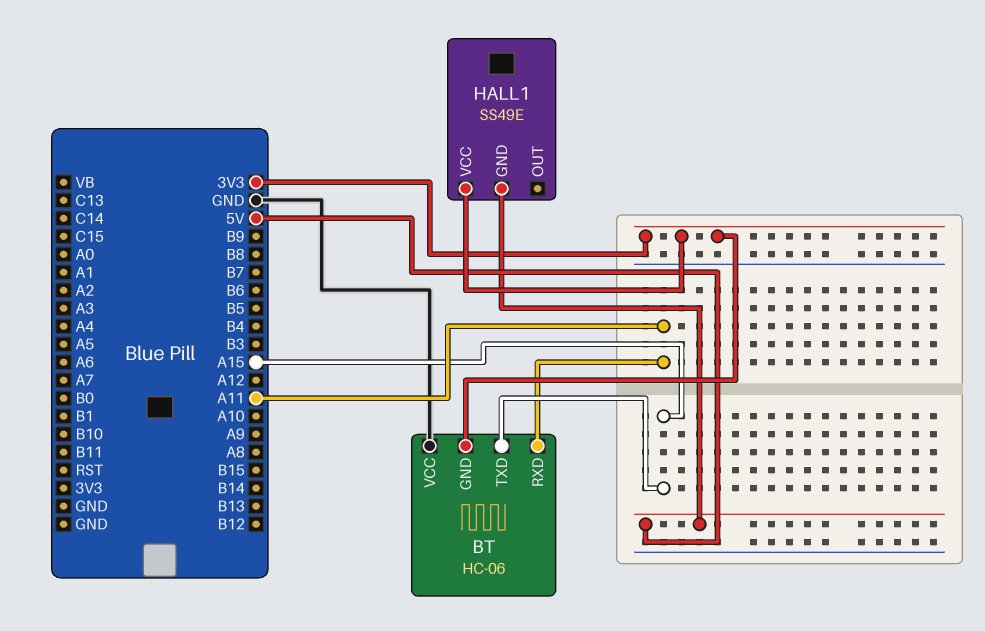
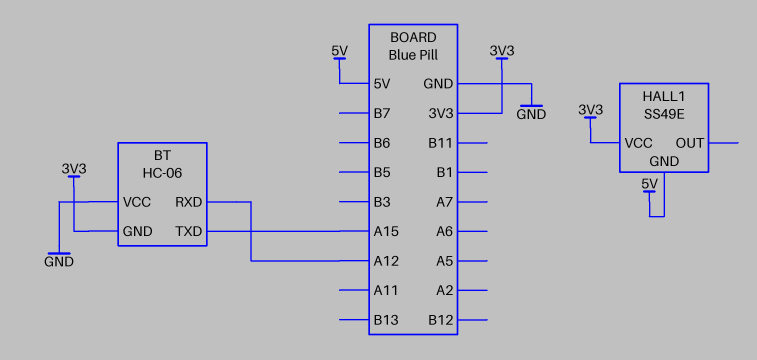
BT pin RXD: A11 -> A12

